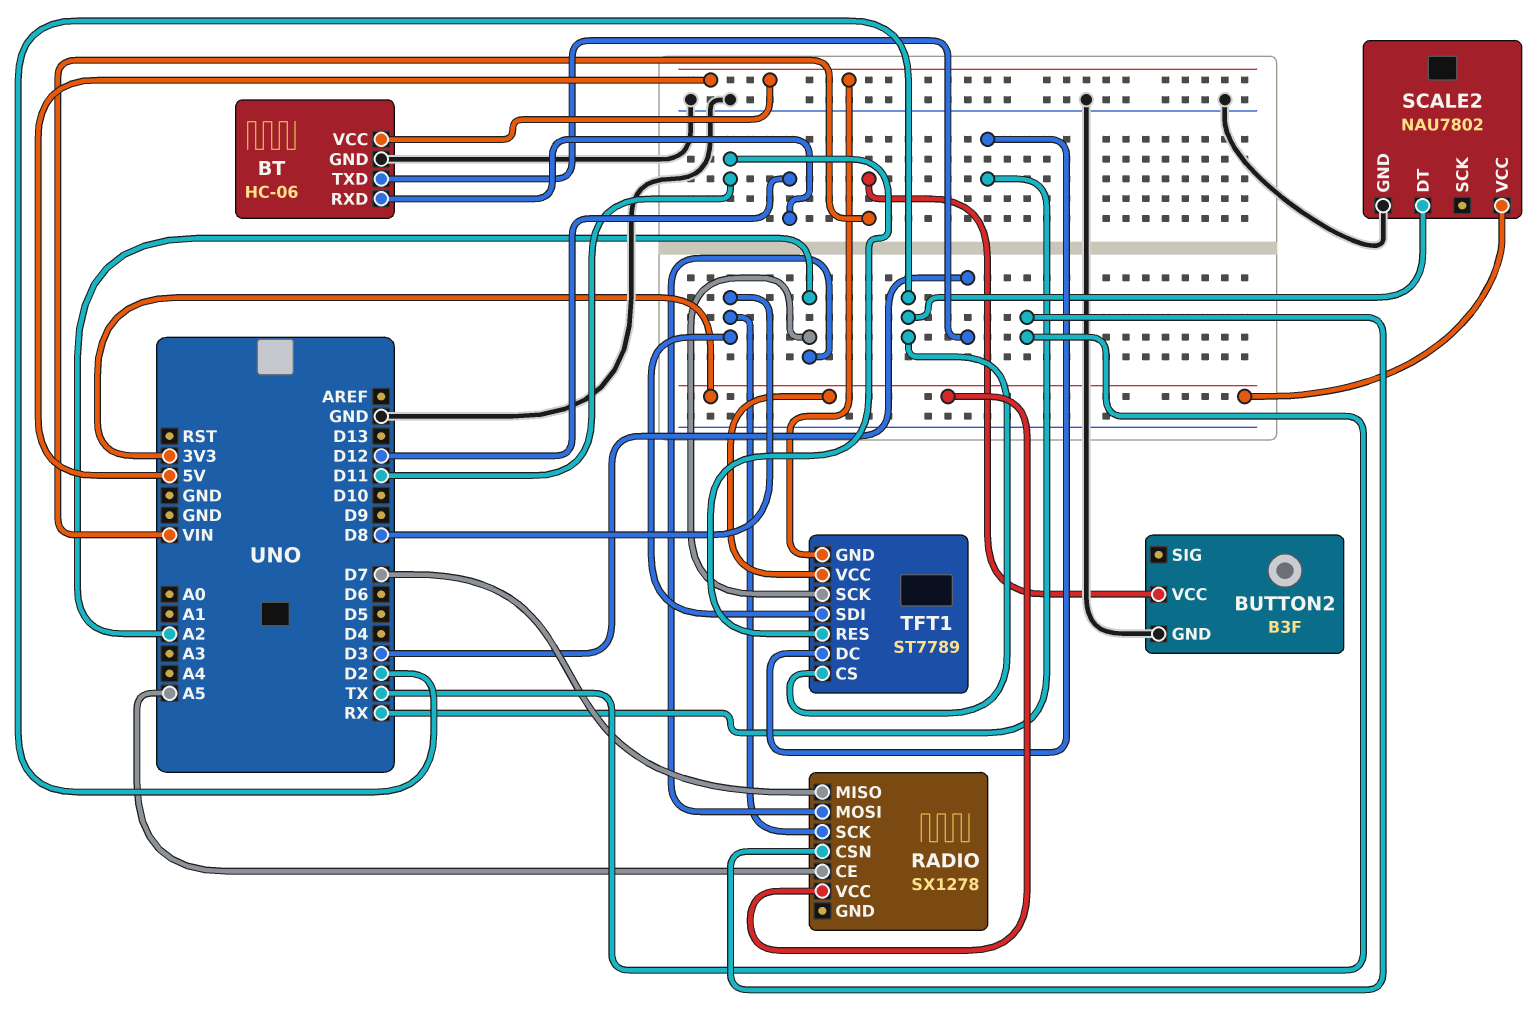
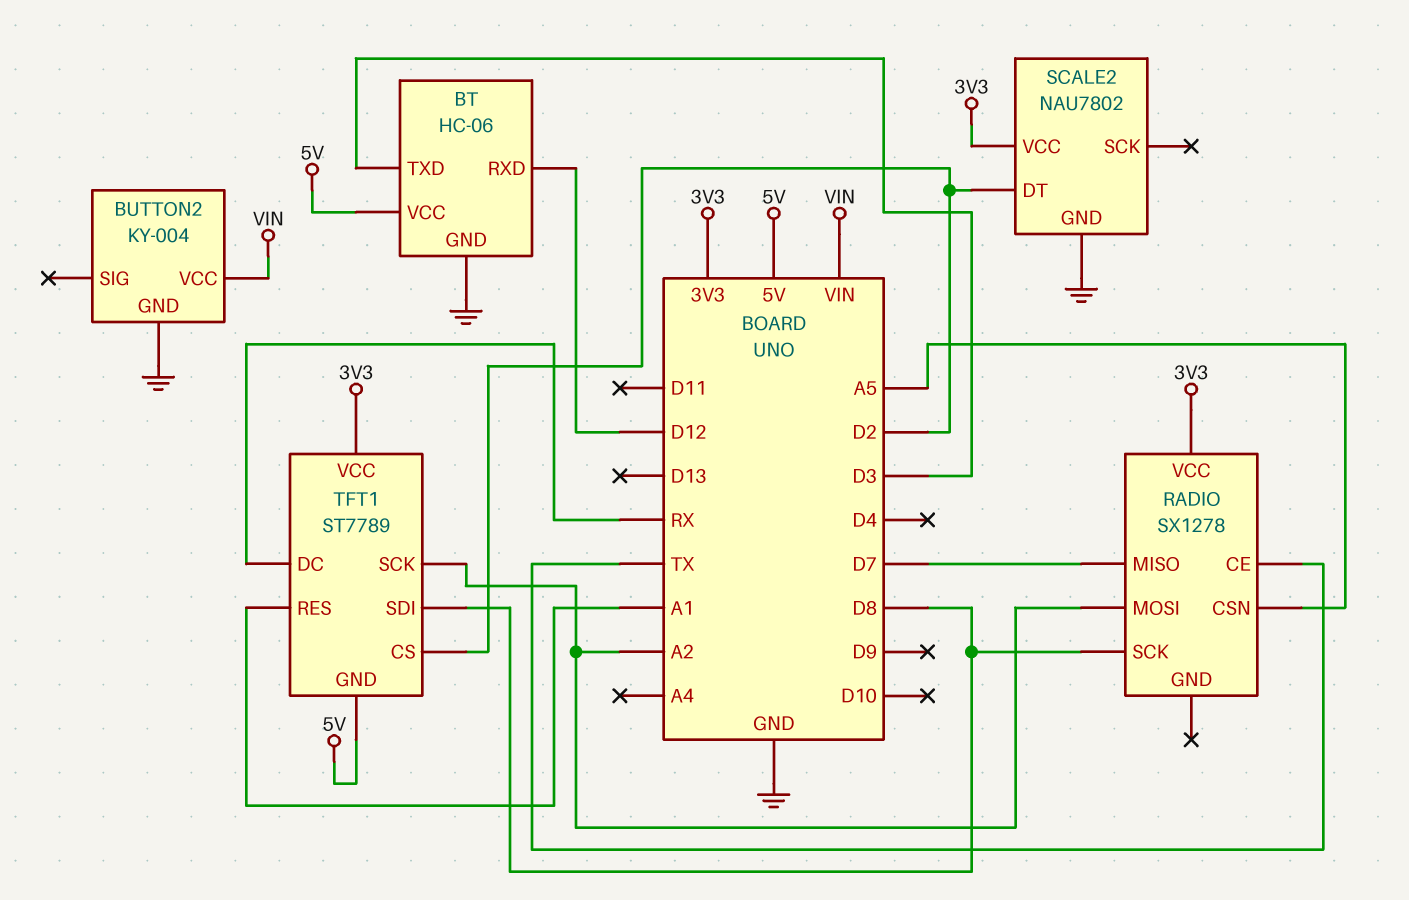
BUTTON2: B3F -> KY-004
RADIO pin CE: A5 -> TX
RADIO pin CSN: TX -> A5
TFT1 pin RES: D11 -> A1

